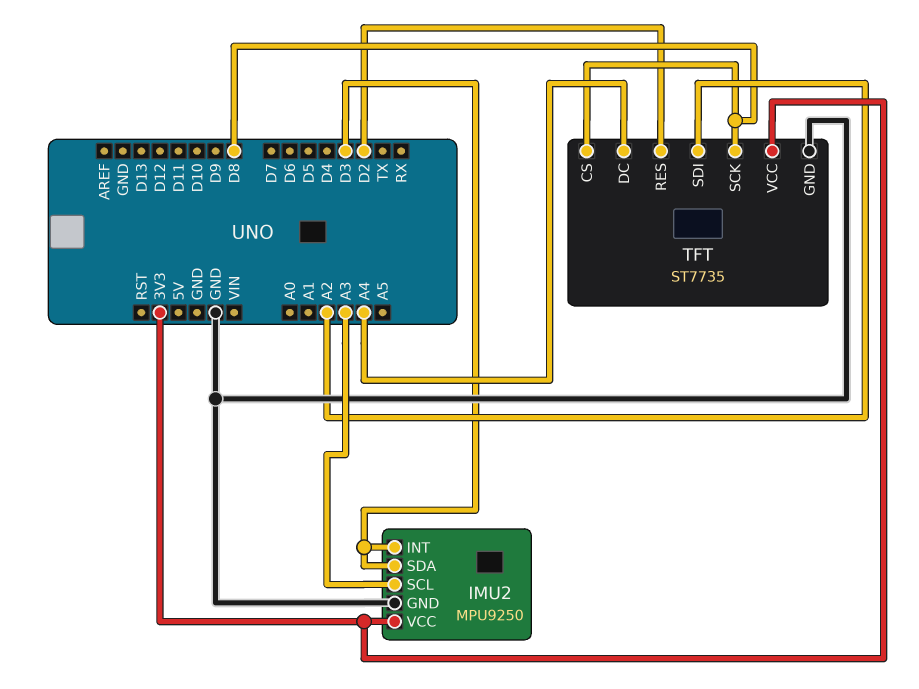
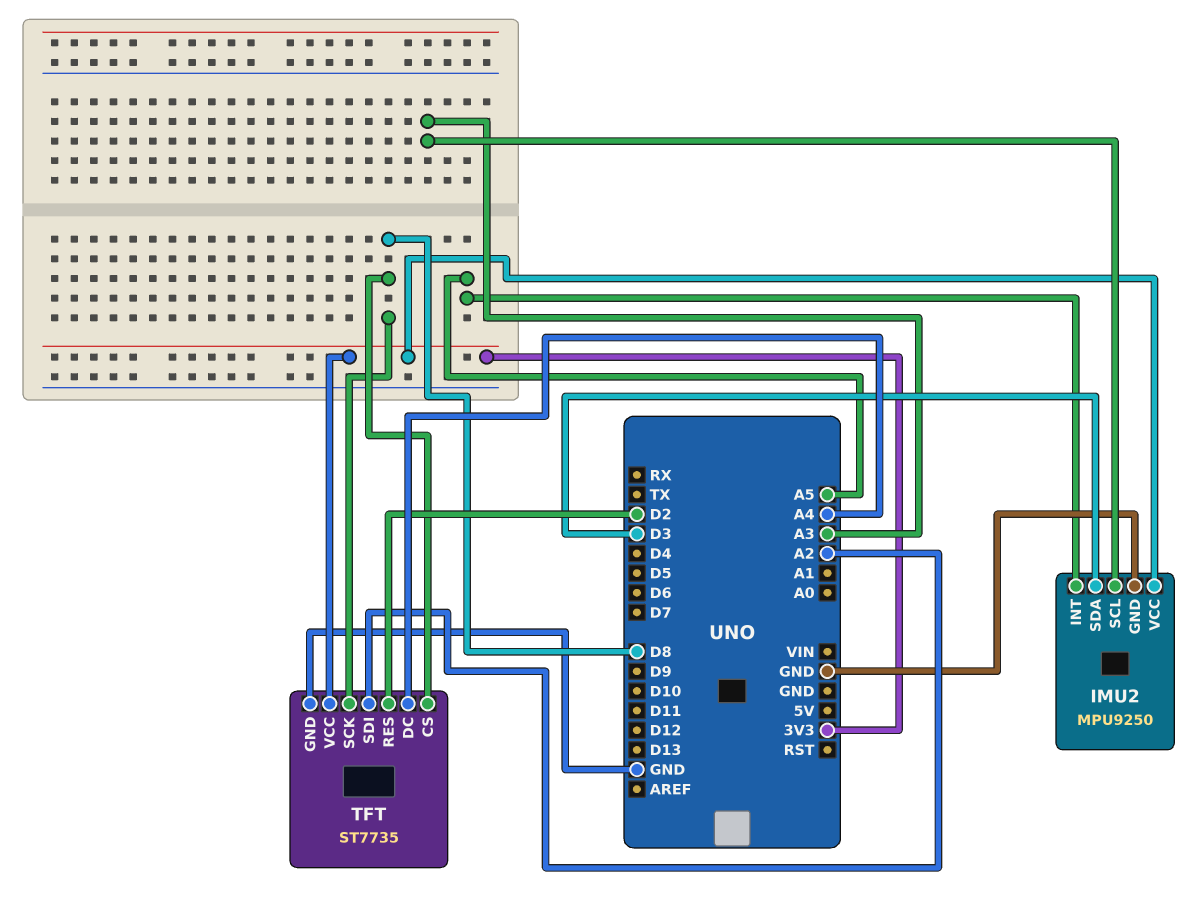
IMU2 pin INT: D3 -> A5

